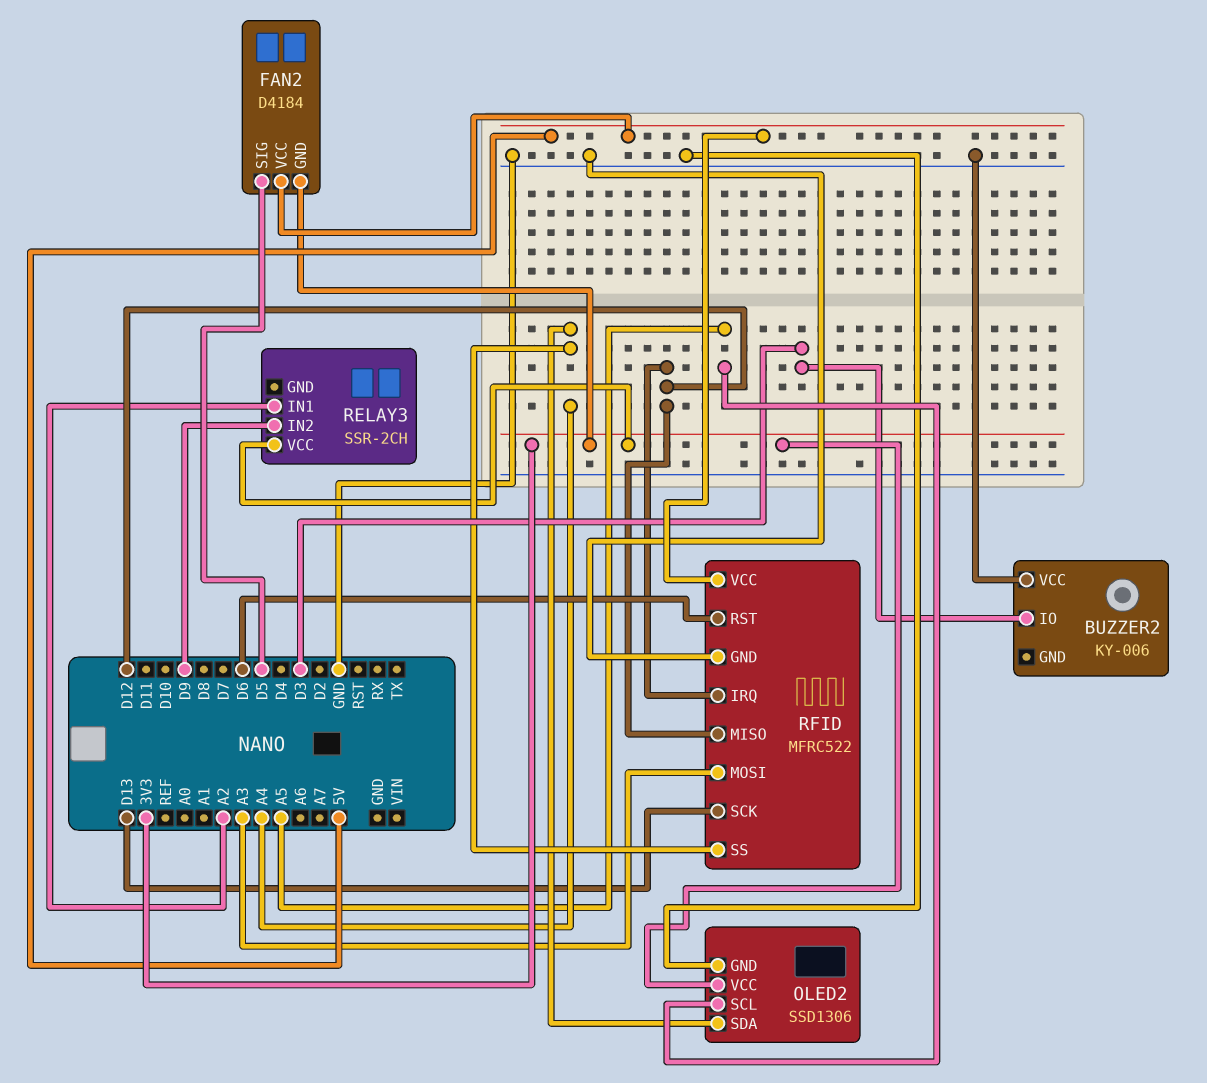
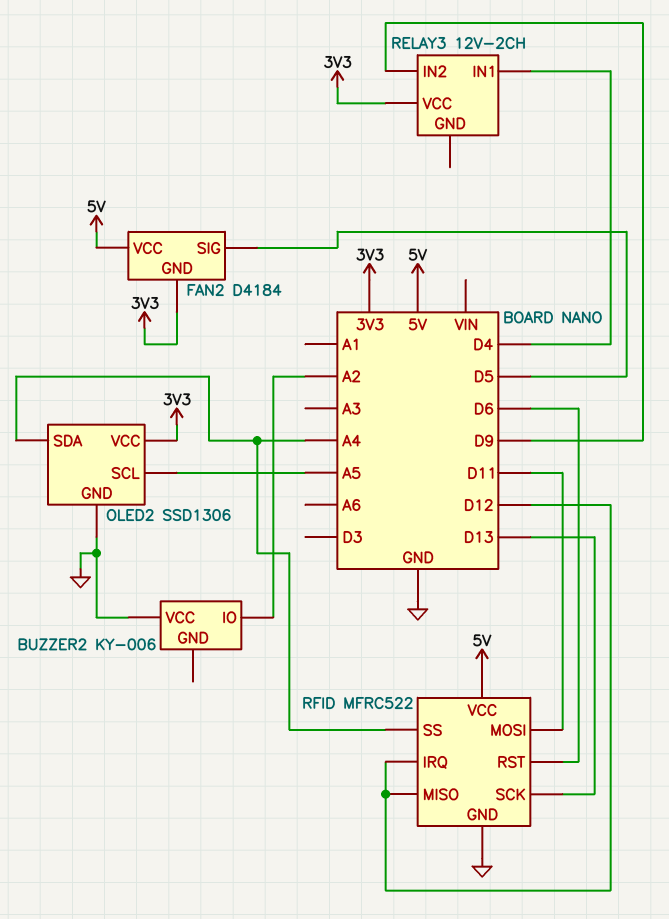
BUZZER2 pin IO: D3 -> A2
RELAY3: SSR-2CH -> 12V-2CH
RELAY3 pin IN1: A2 -> D4
RFID pin MOSI: A3 -> D11

